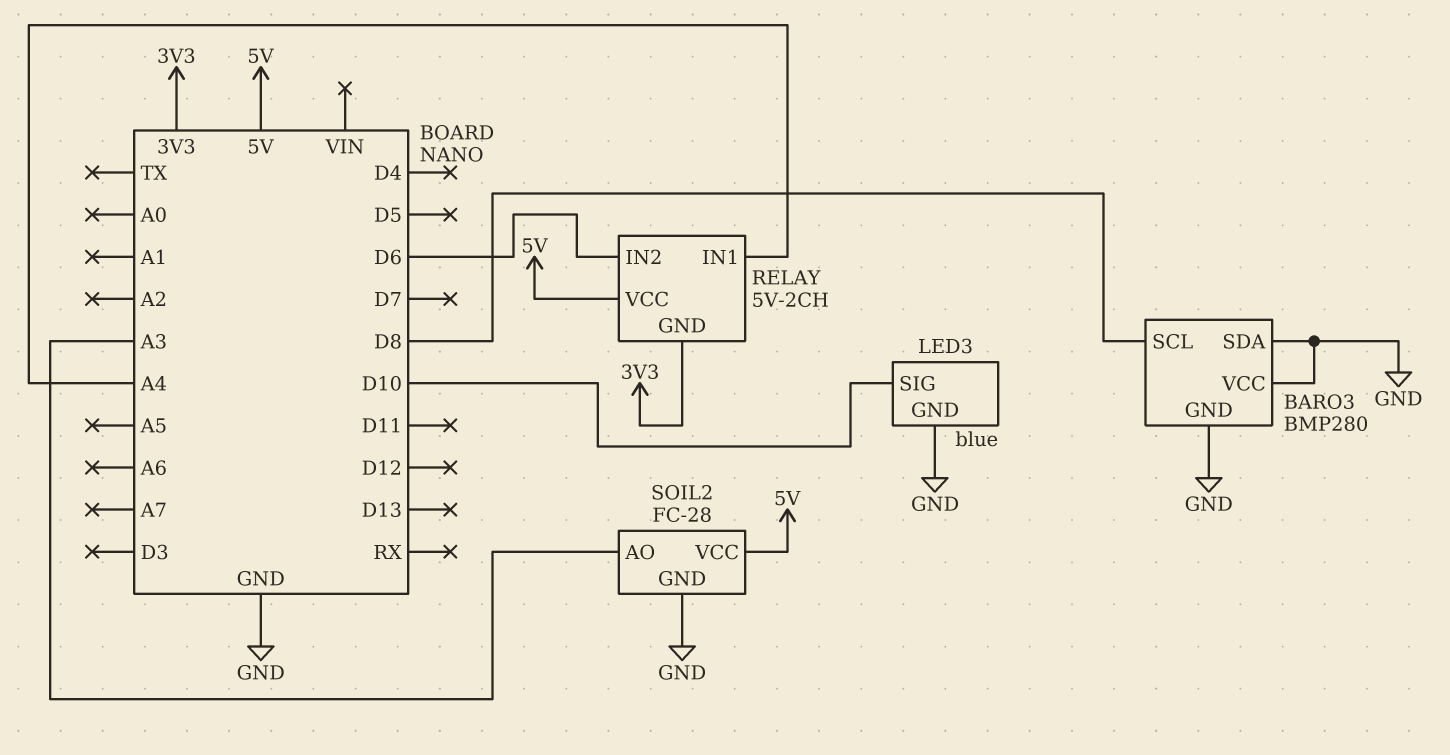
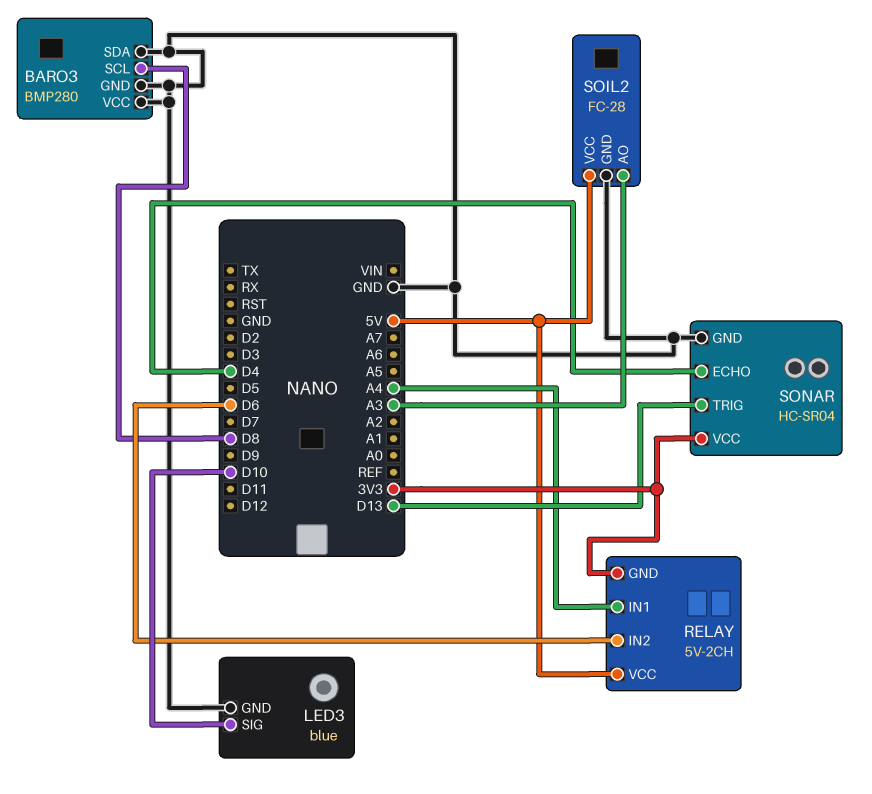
SONAR: none -> HC-SR04
SONAR pin ECHO: none -> D4
SONAR pin GND: none -> GND
SONAR pin TRIG: none -> D13
SONAR pin VCC: none -> 3V3

